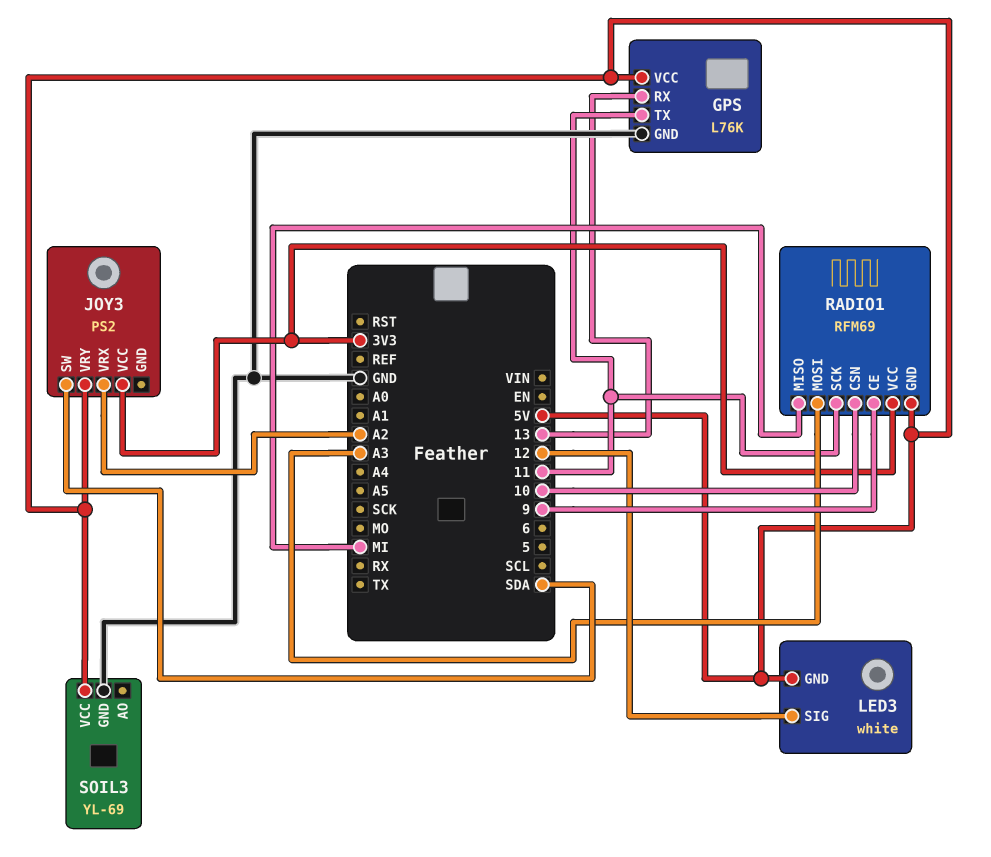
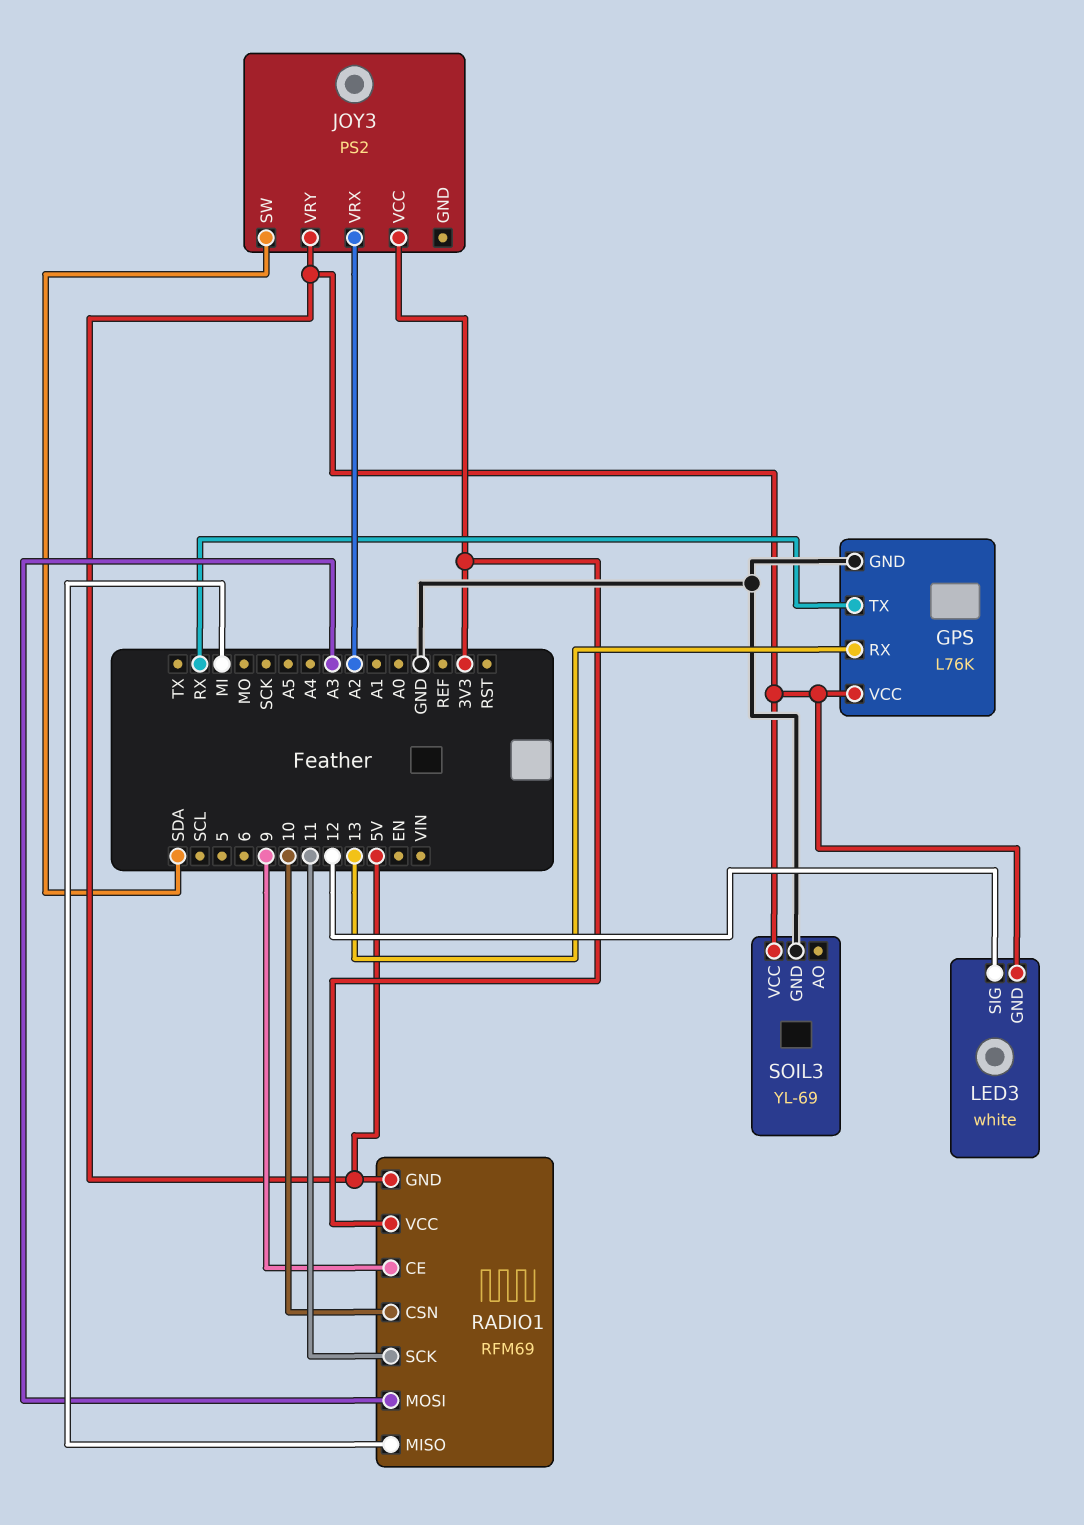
GPS pin TX: 11 -> RX

